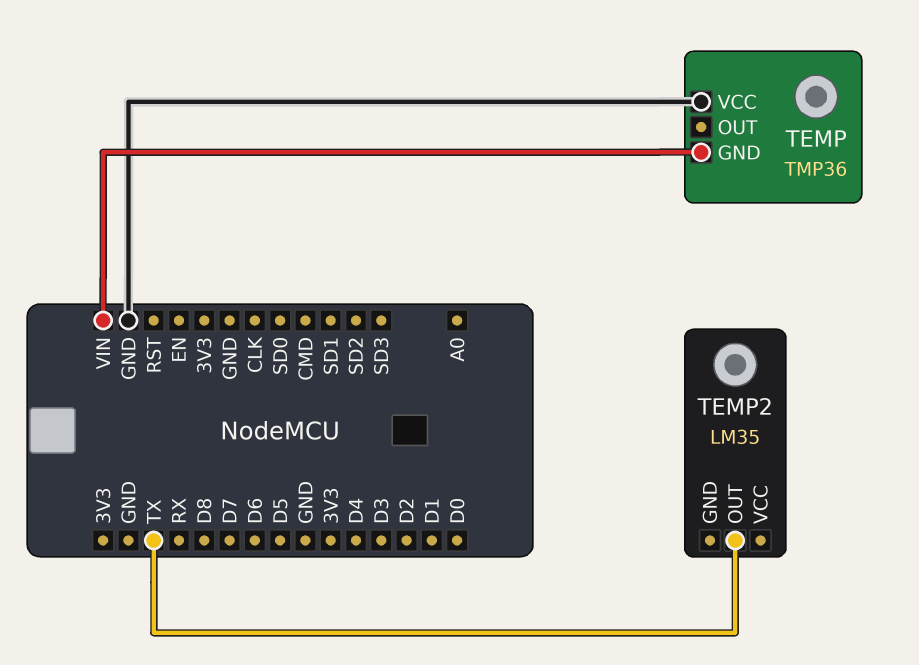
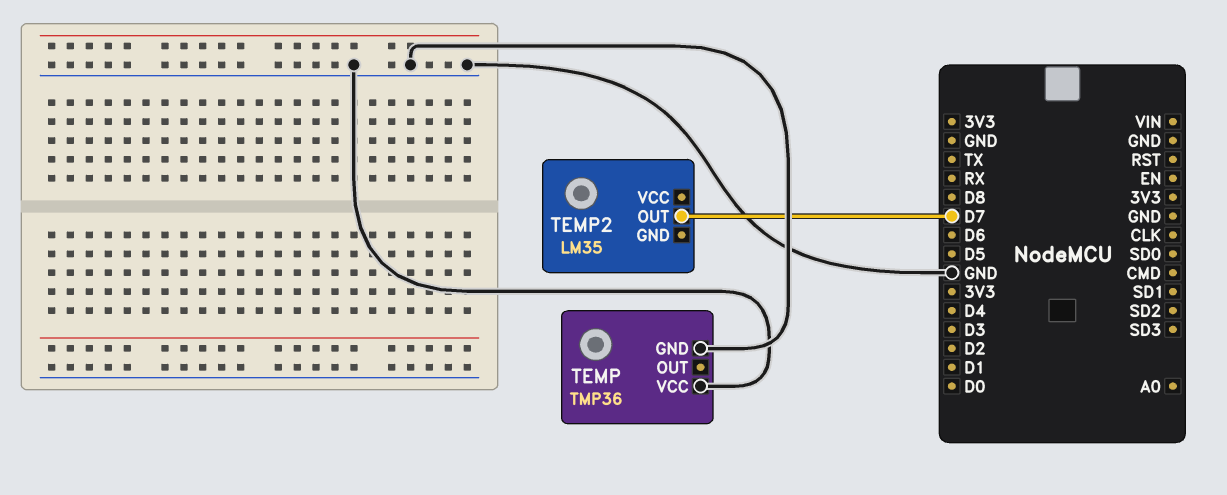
TEMP pin GND: VIN -> GND
TEMP2 pin OUT: TX -> D7

